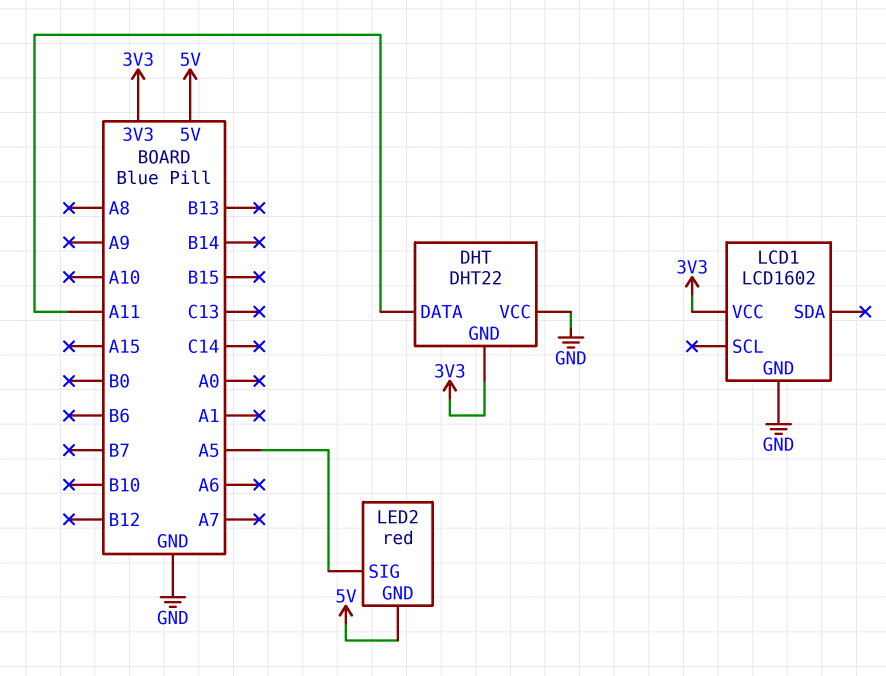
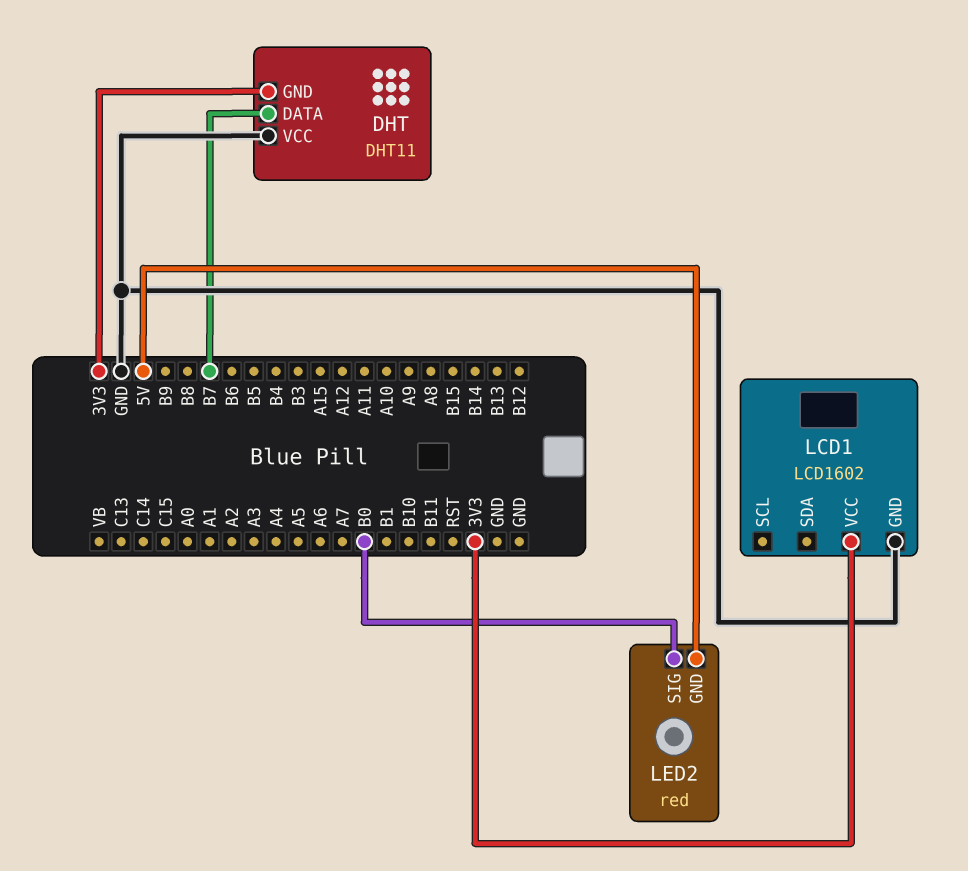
DHT: DHT22 -> DHT11
DHT pin DATA: A11 -> B7
LED2 pin SIG: A5 -> B0

